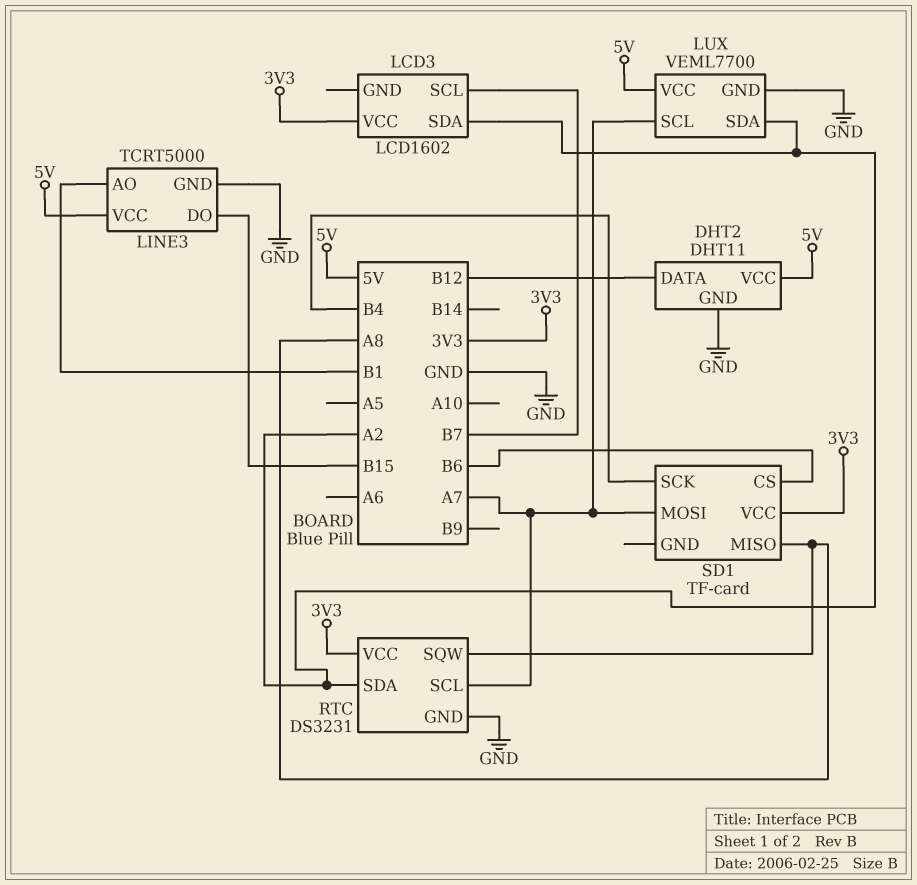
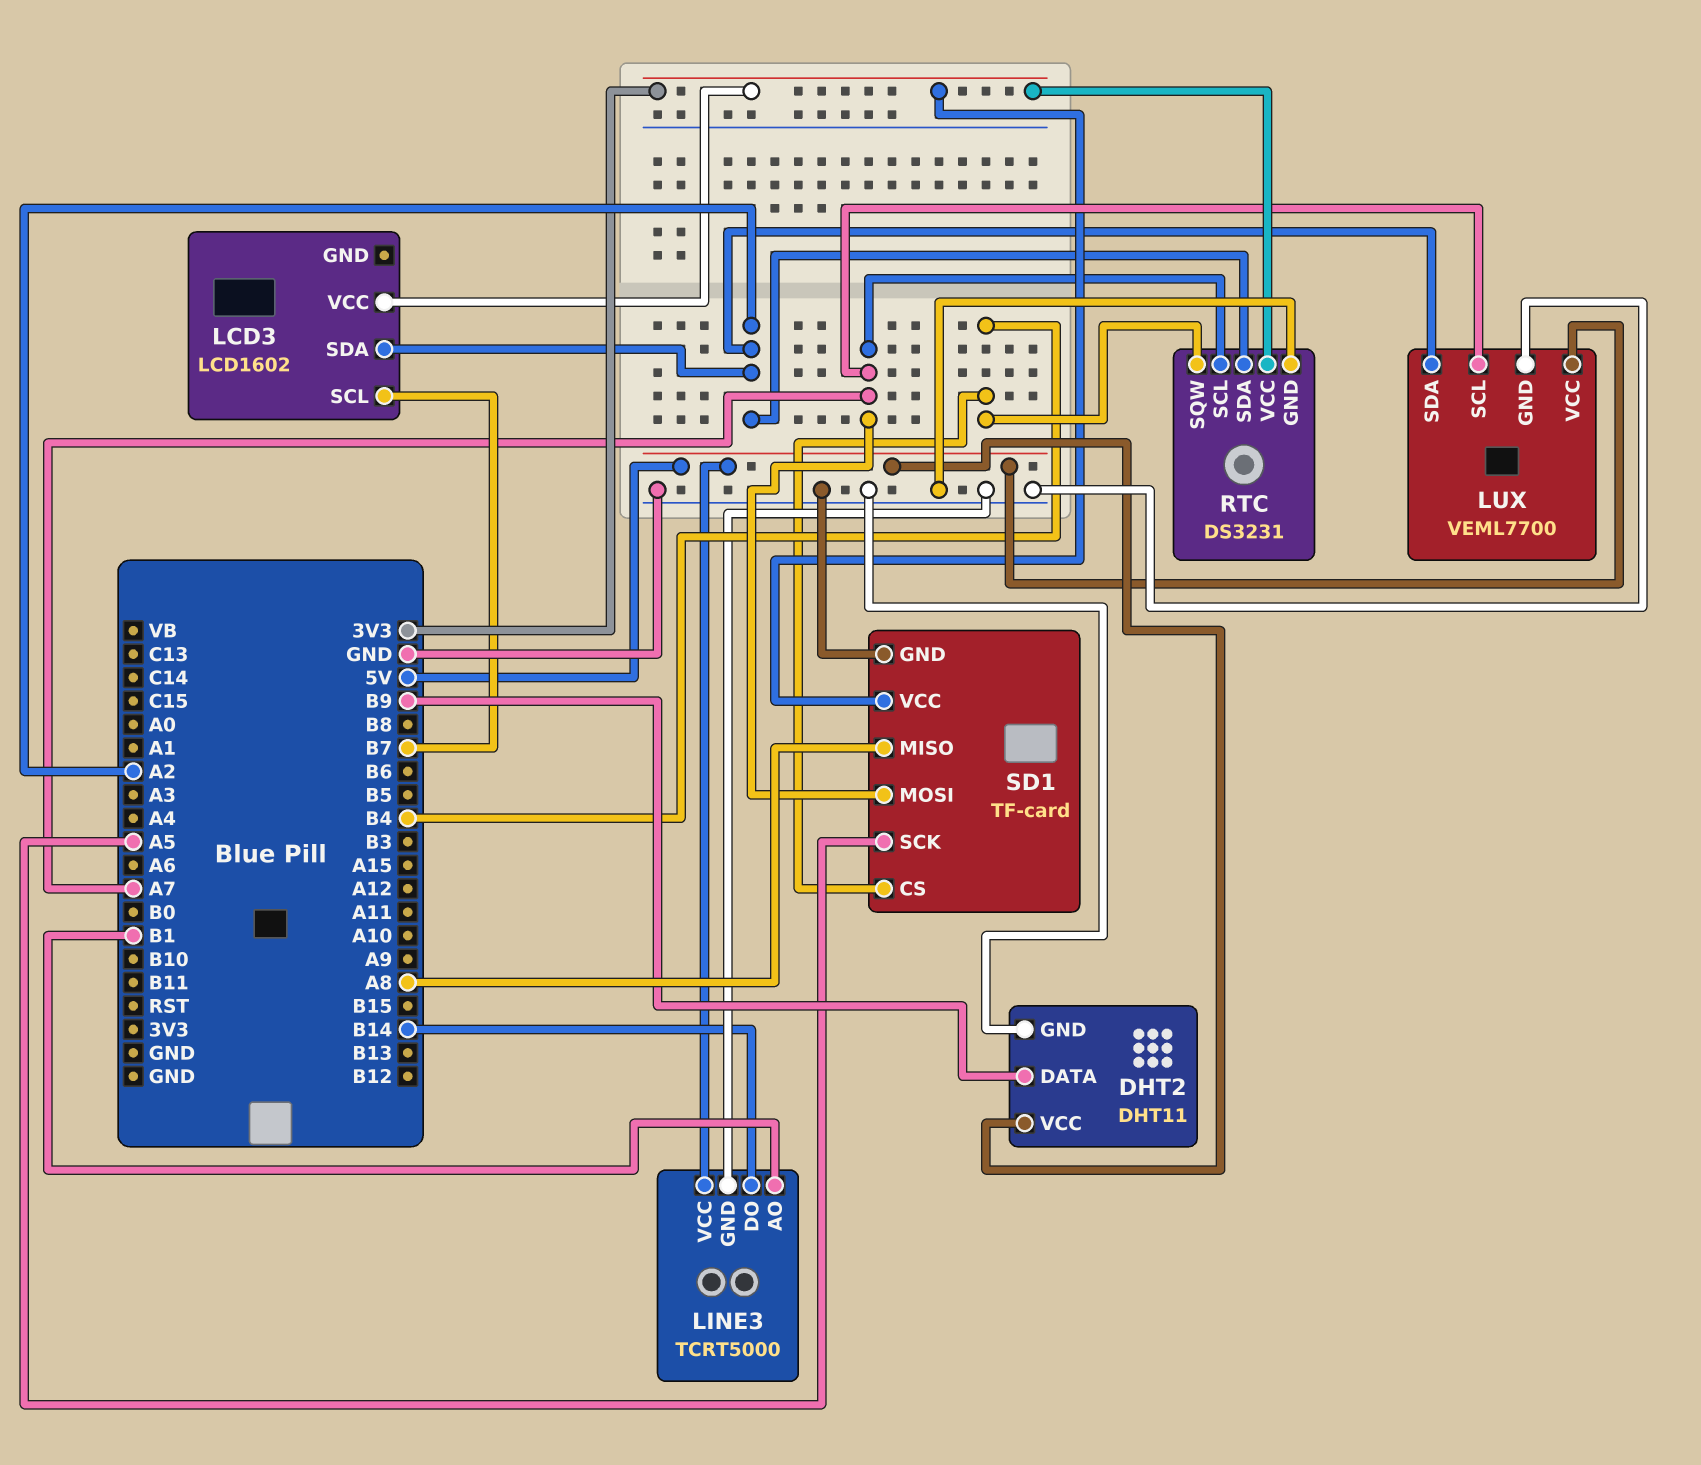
DHT2 pin DATA: B12 -> B9
LINE3 pin DO: B15 -> B14
RTC pin SQW: A8 -> B4
SD1 pin CS: B6 -> B4
SD1 pin GND: none -> GND
SD1 pin SCK: B4 -> A5

